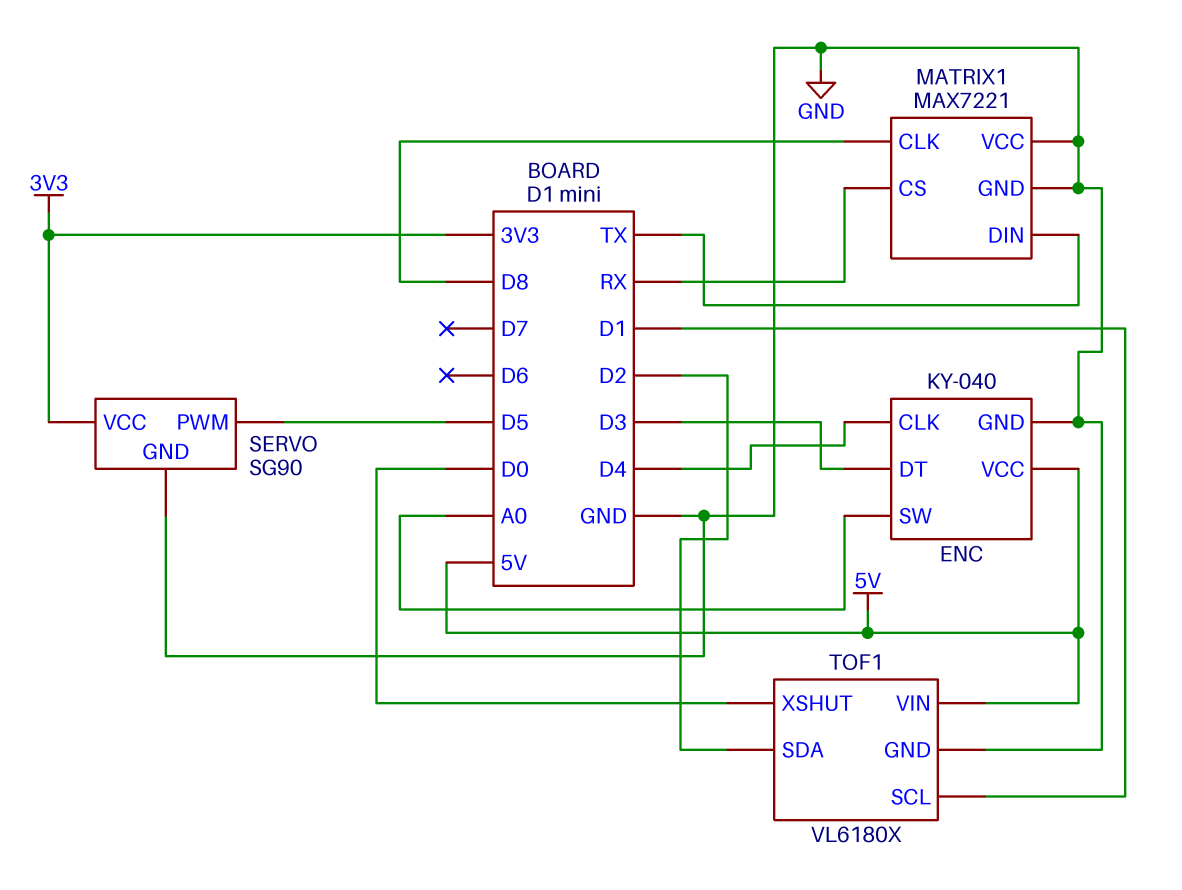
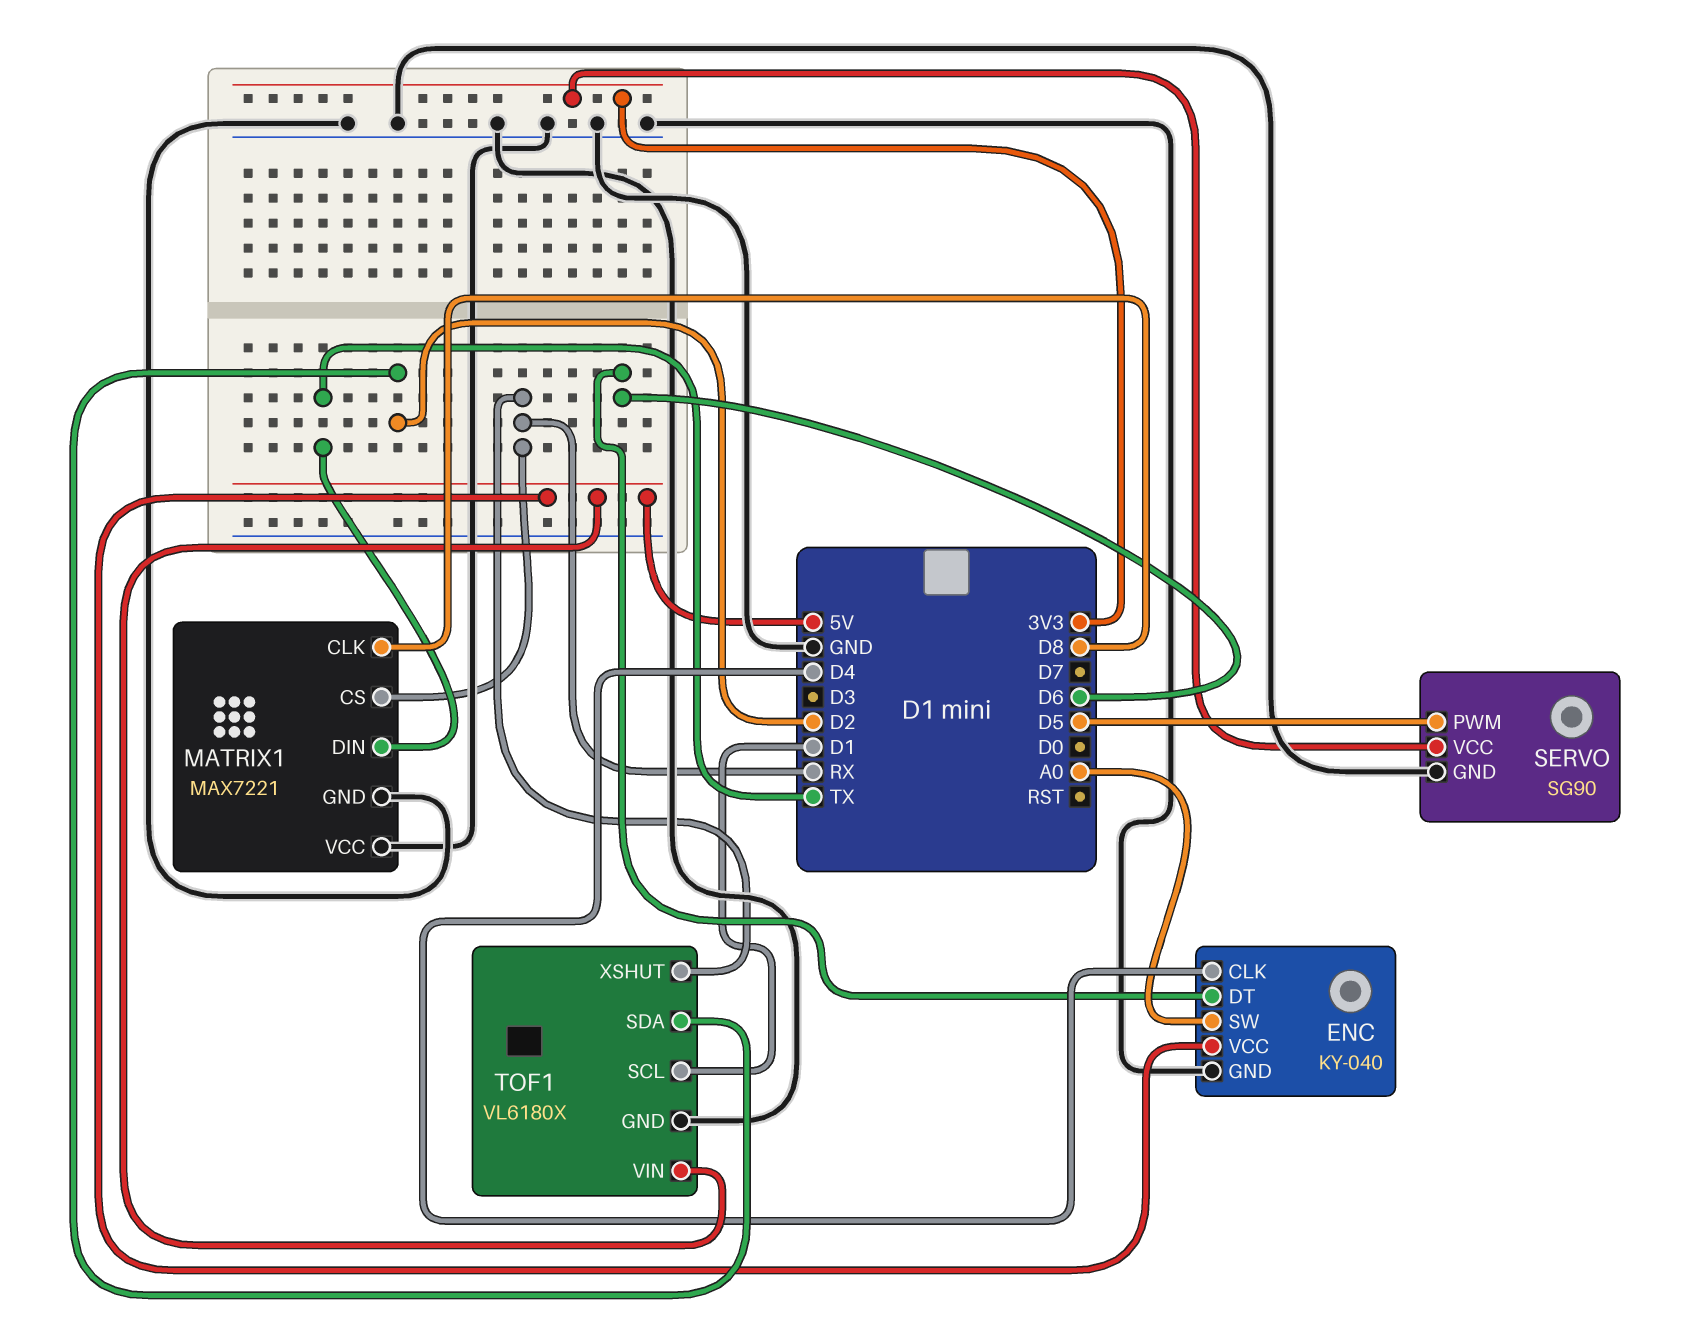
ENC pin DT: D3 -> D6
TOF1 pin XSHUT: D0 -> RX

